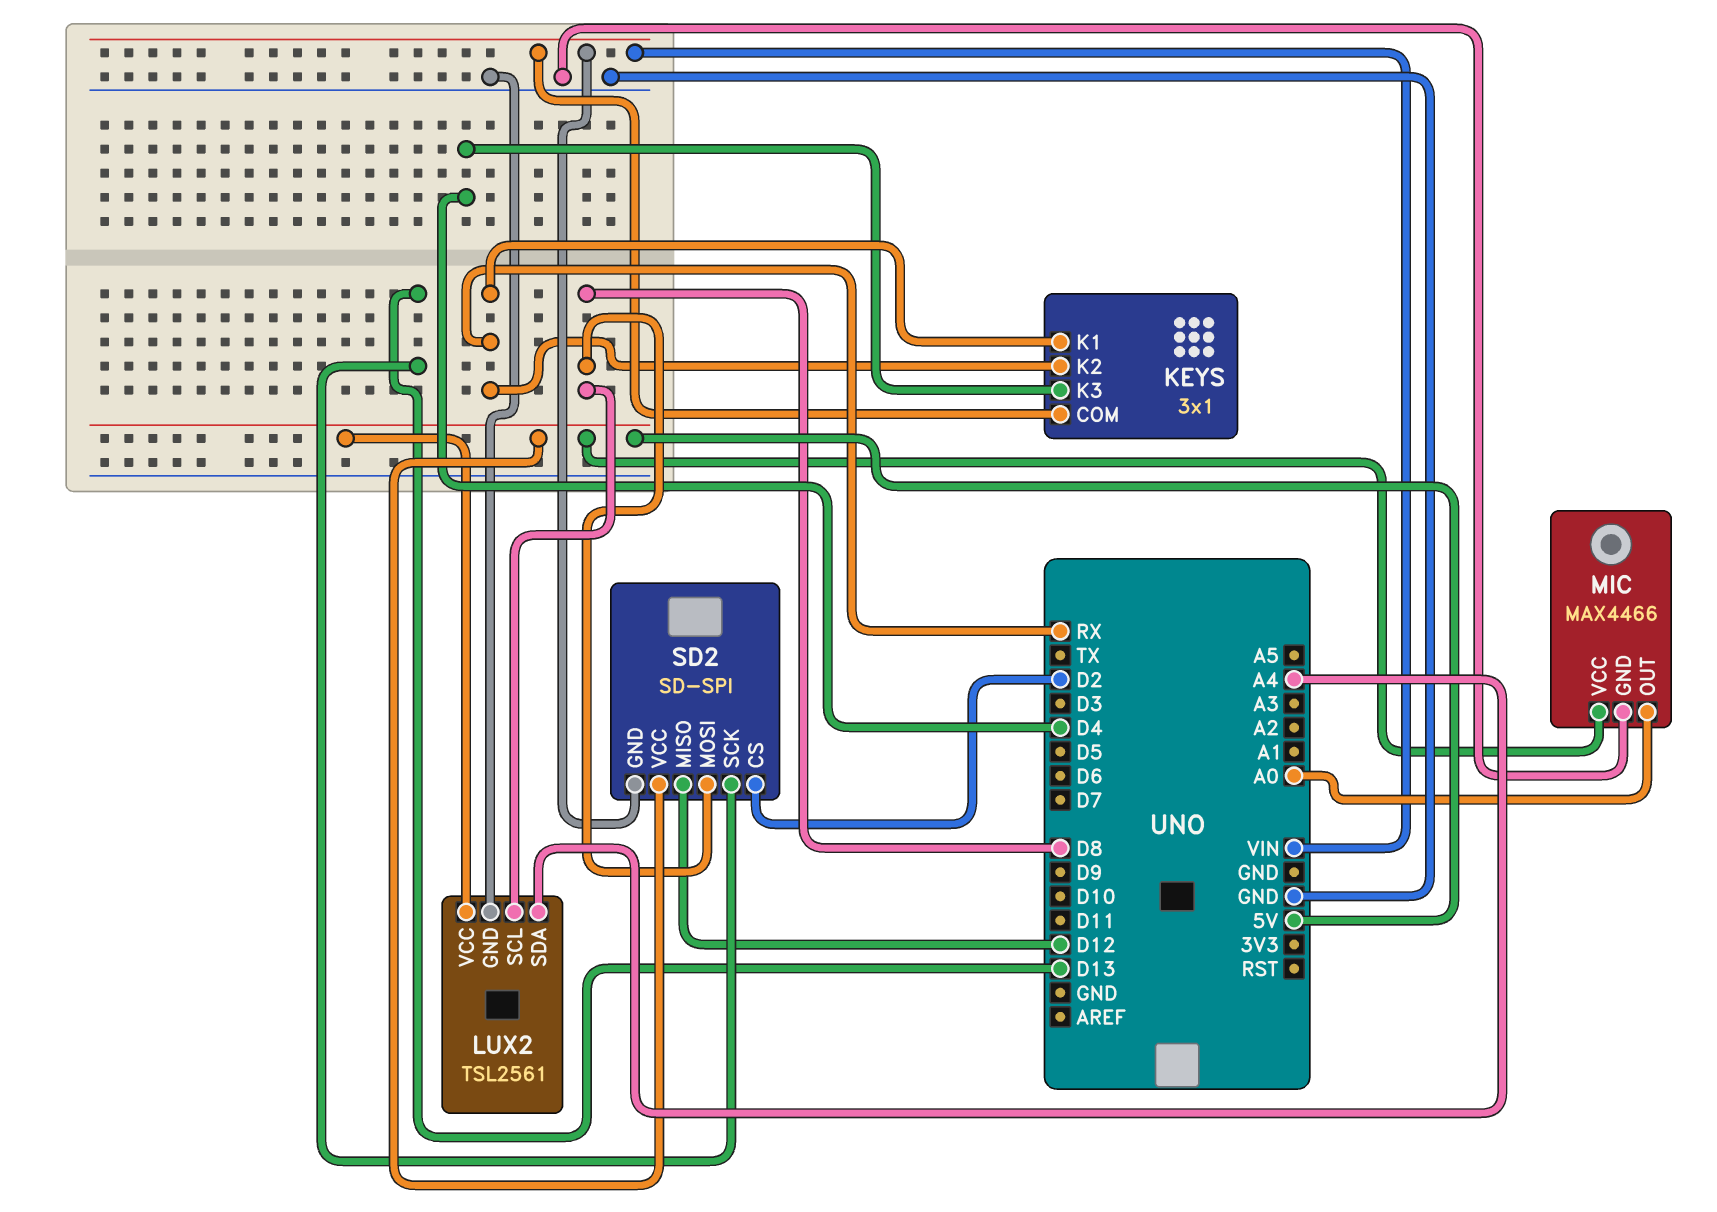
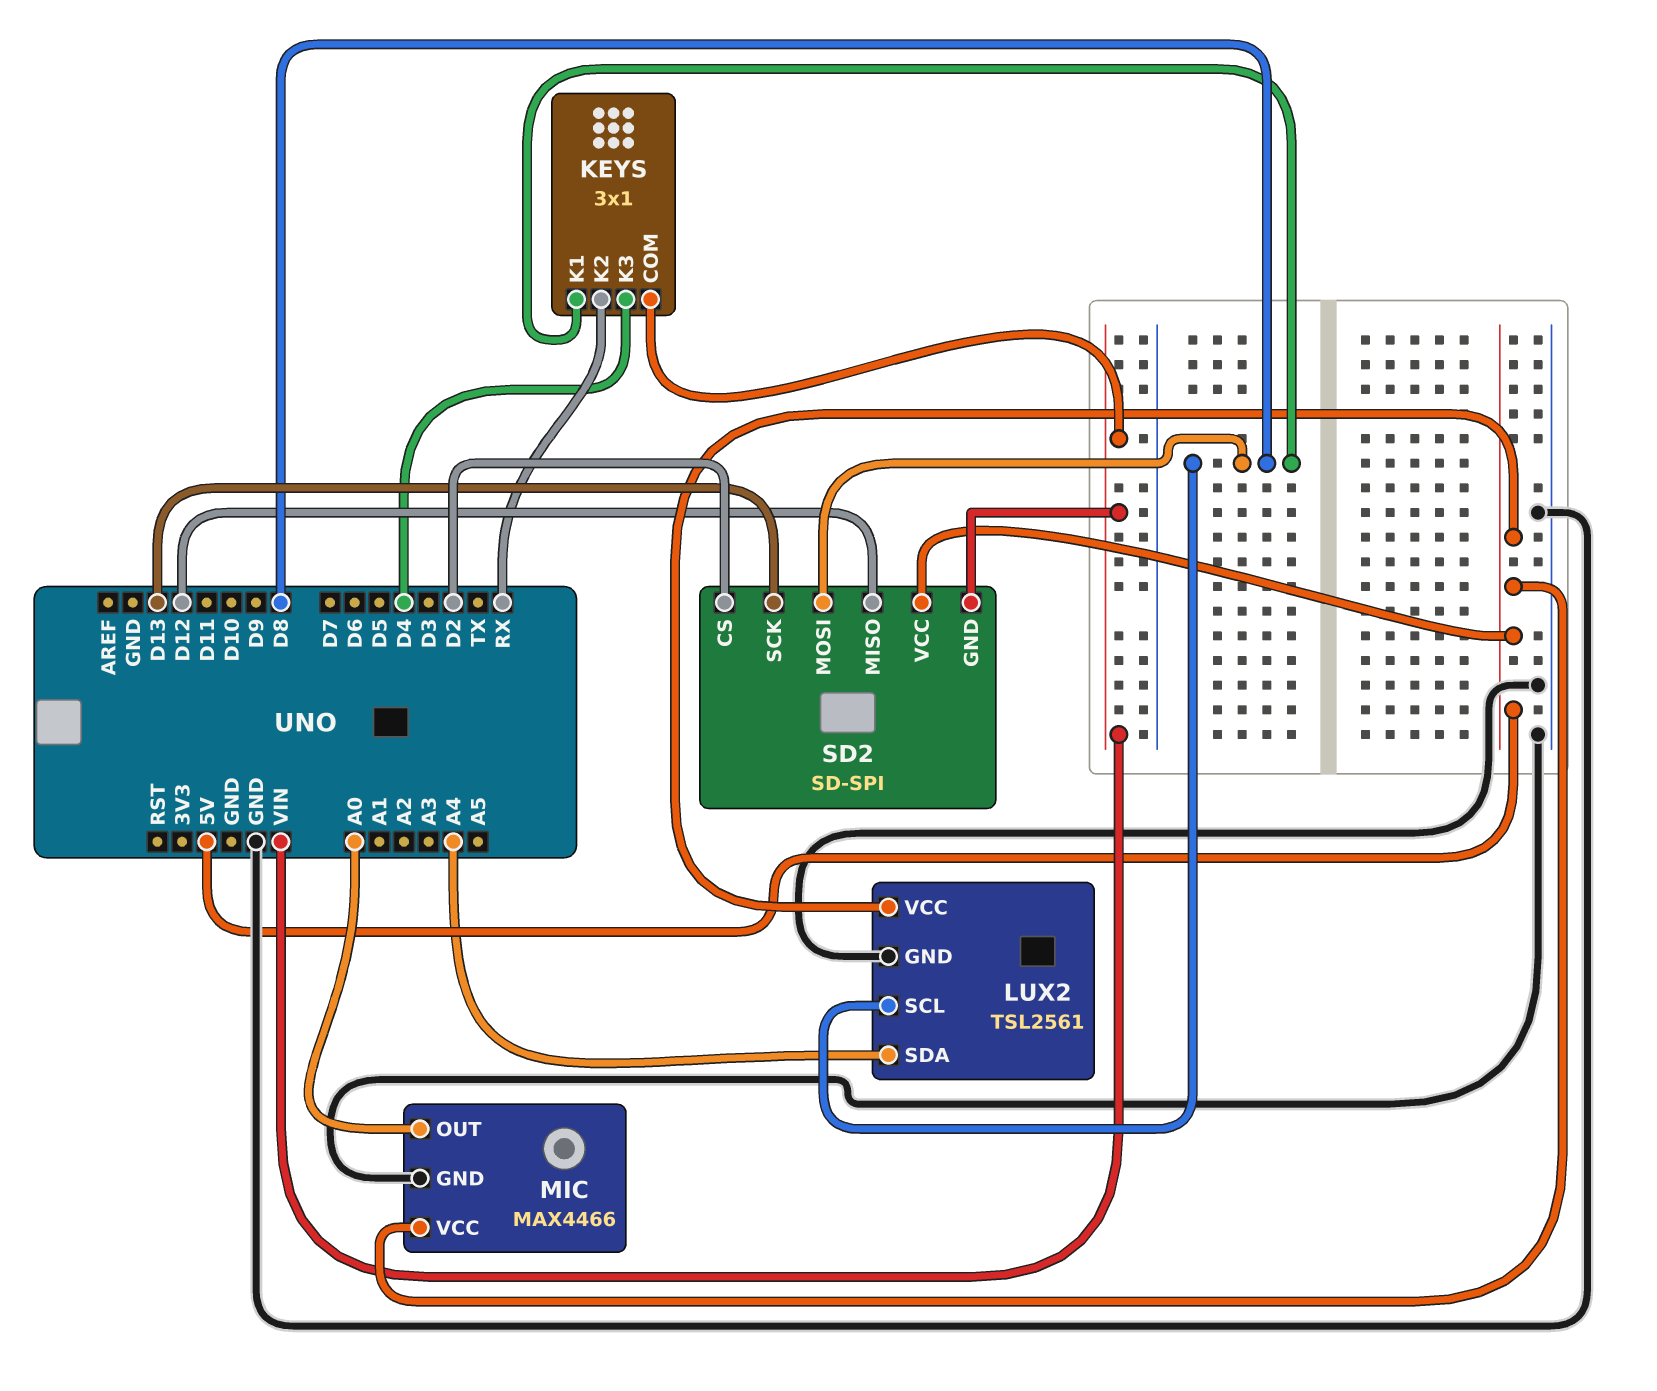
KEYS pin K1: RX -> D8

